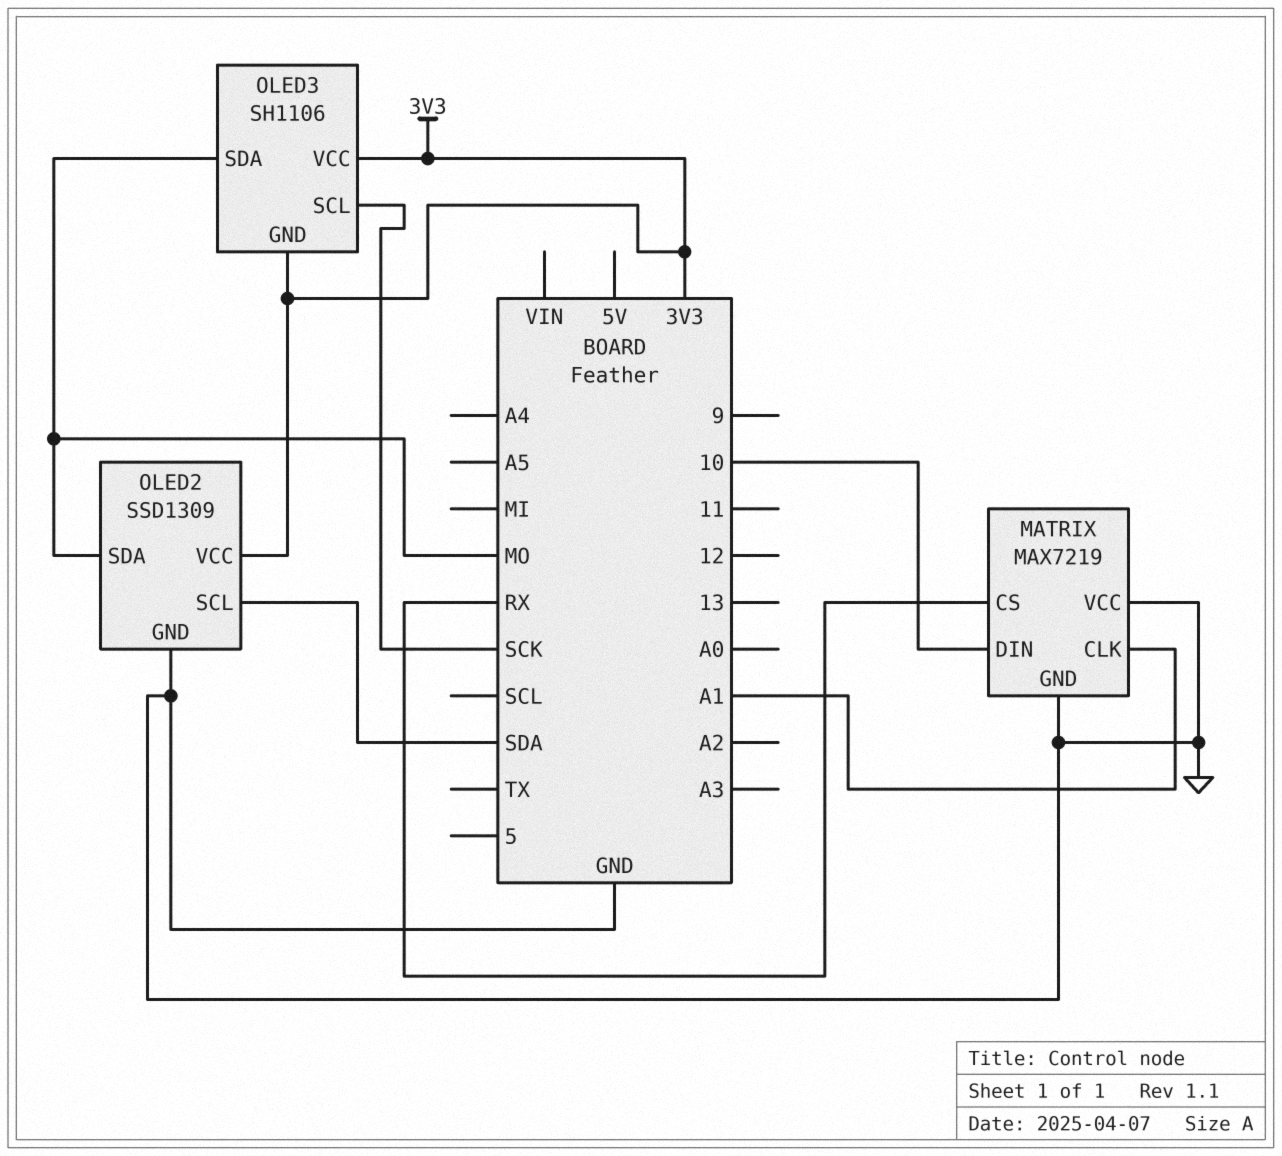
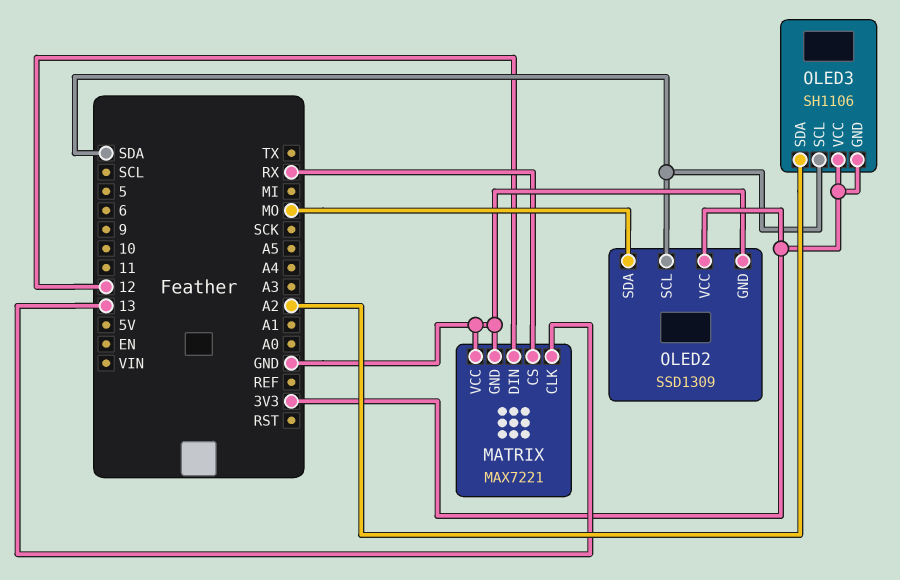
MATRIX: MAX7219 -> MAX7221
MATRIX pin CLK: A1 -> 13
MATRIX pin DIN: 10 -> 12
OLED3 pin SCL: SCK -> SDA
OLED3 pin SDA: MO -> A2

